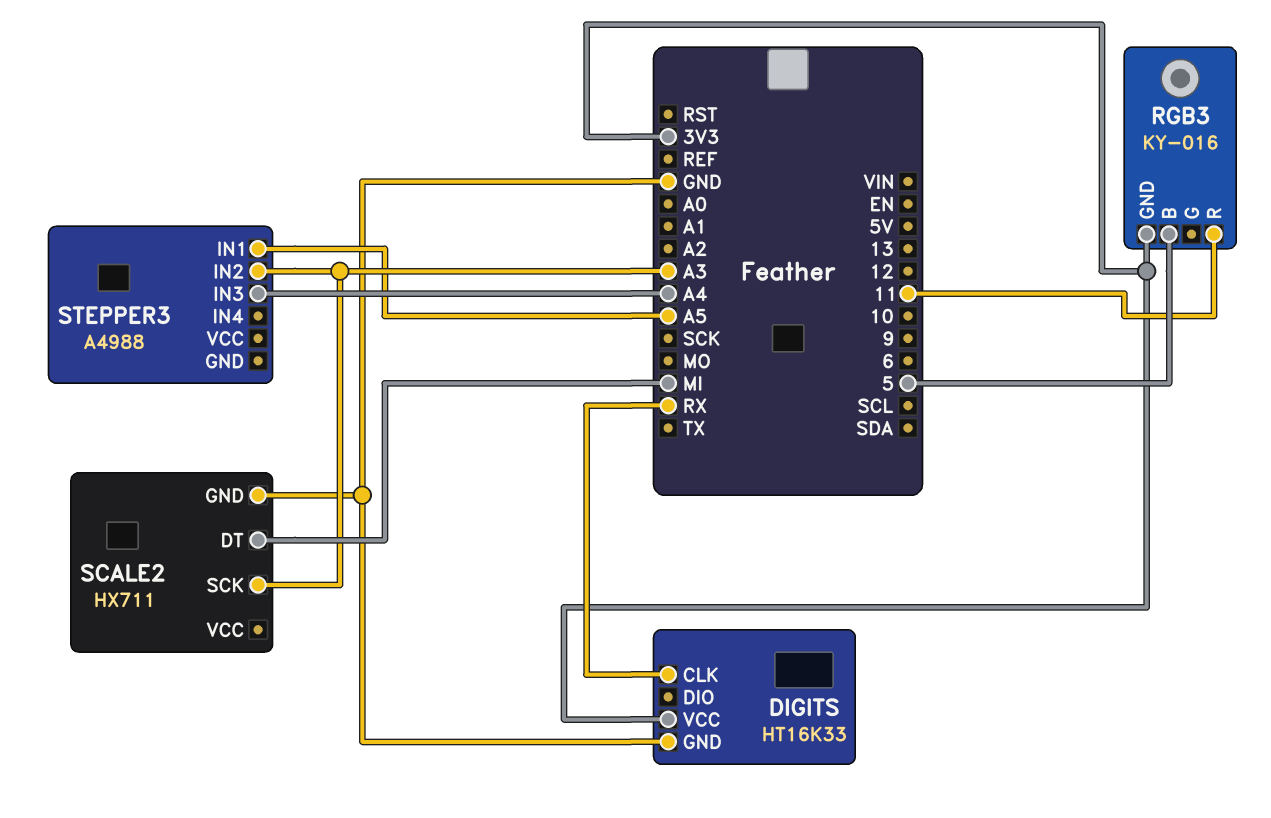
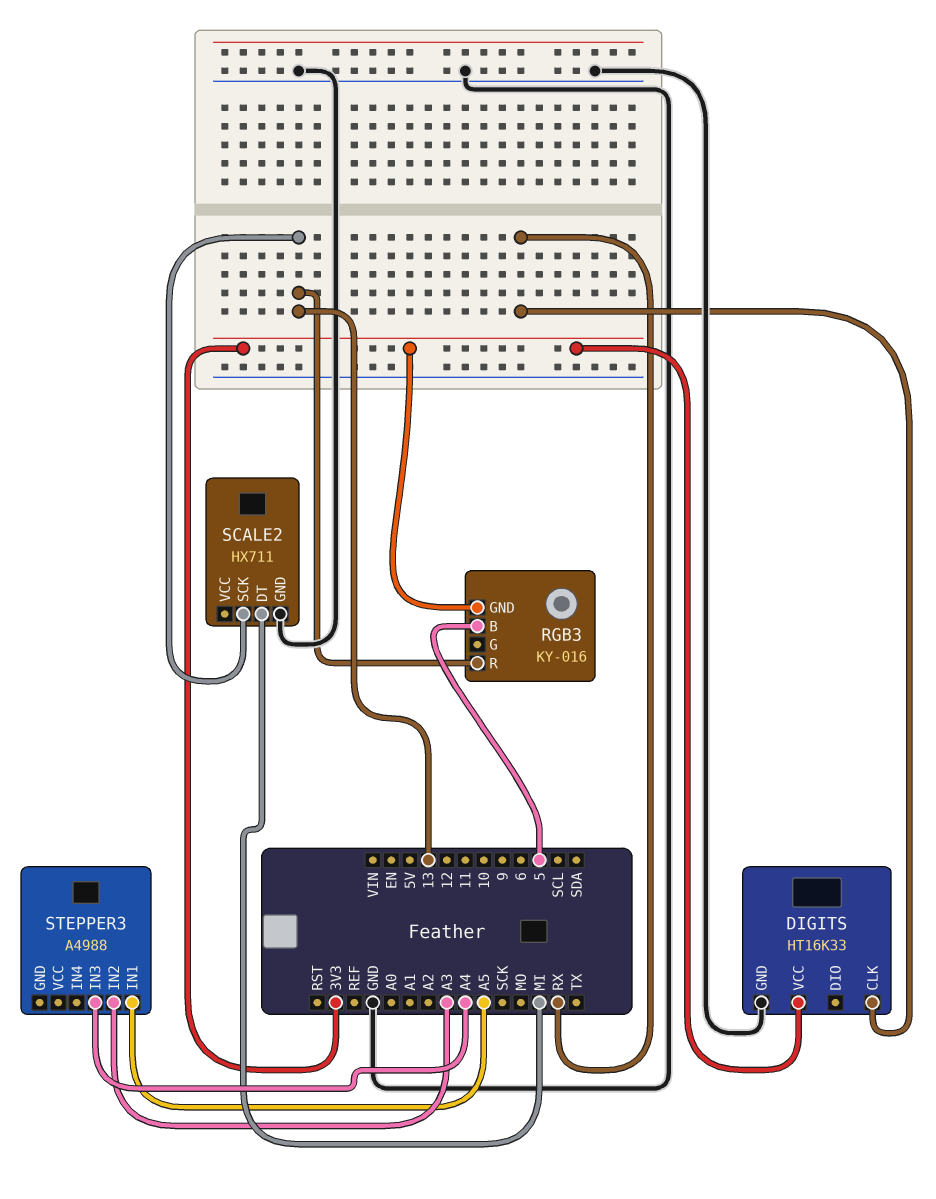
RGB3 pin R: 11 -> 13
SCALE2 pin SCK: A3 -> 13

